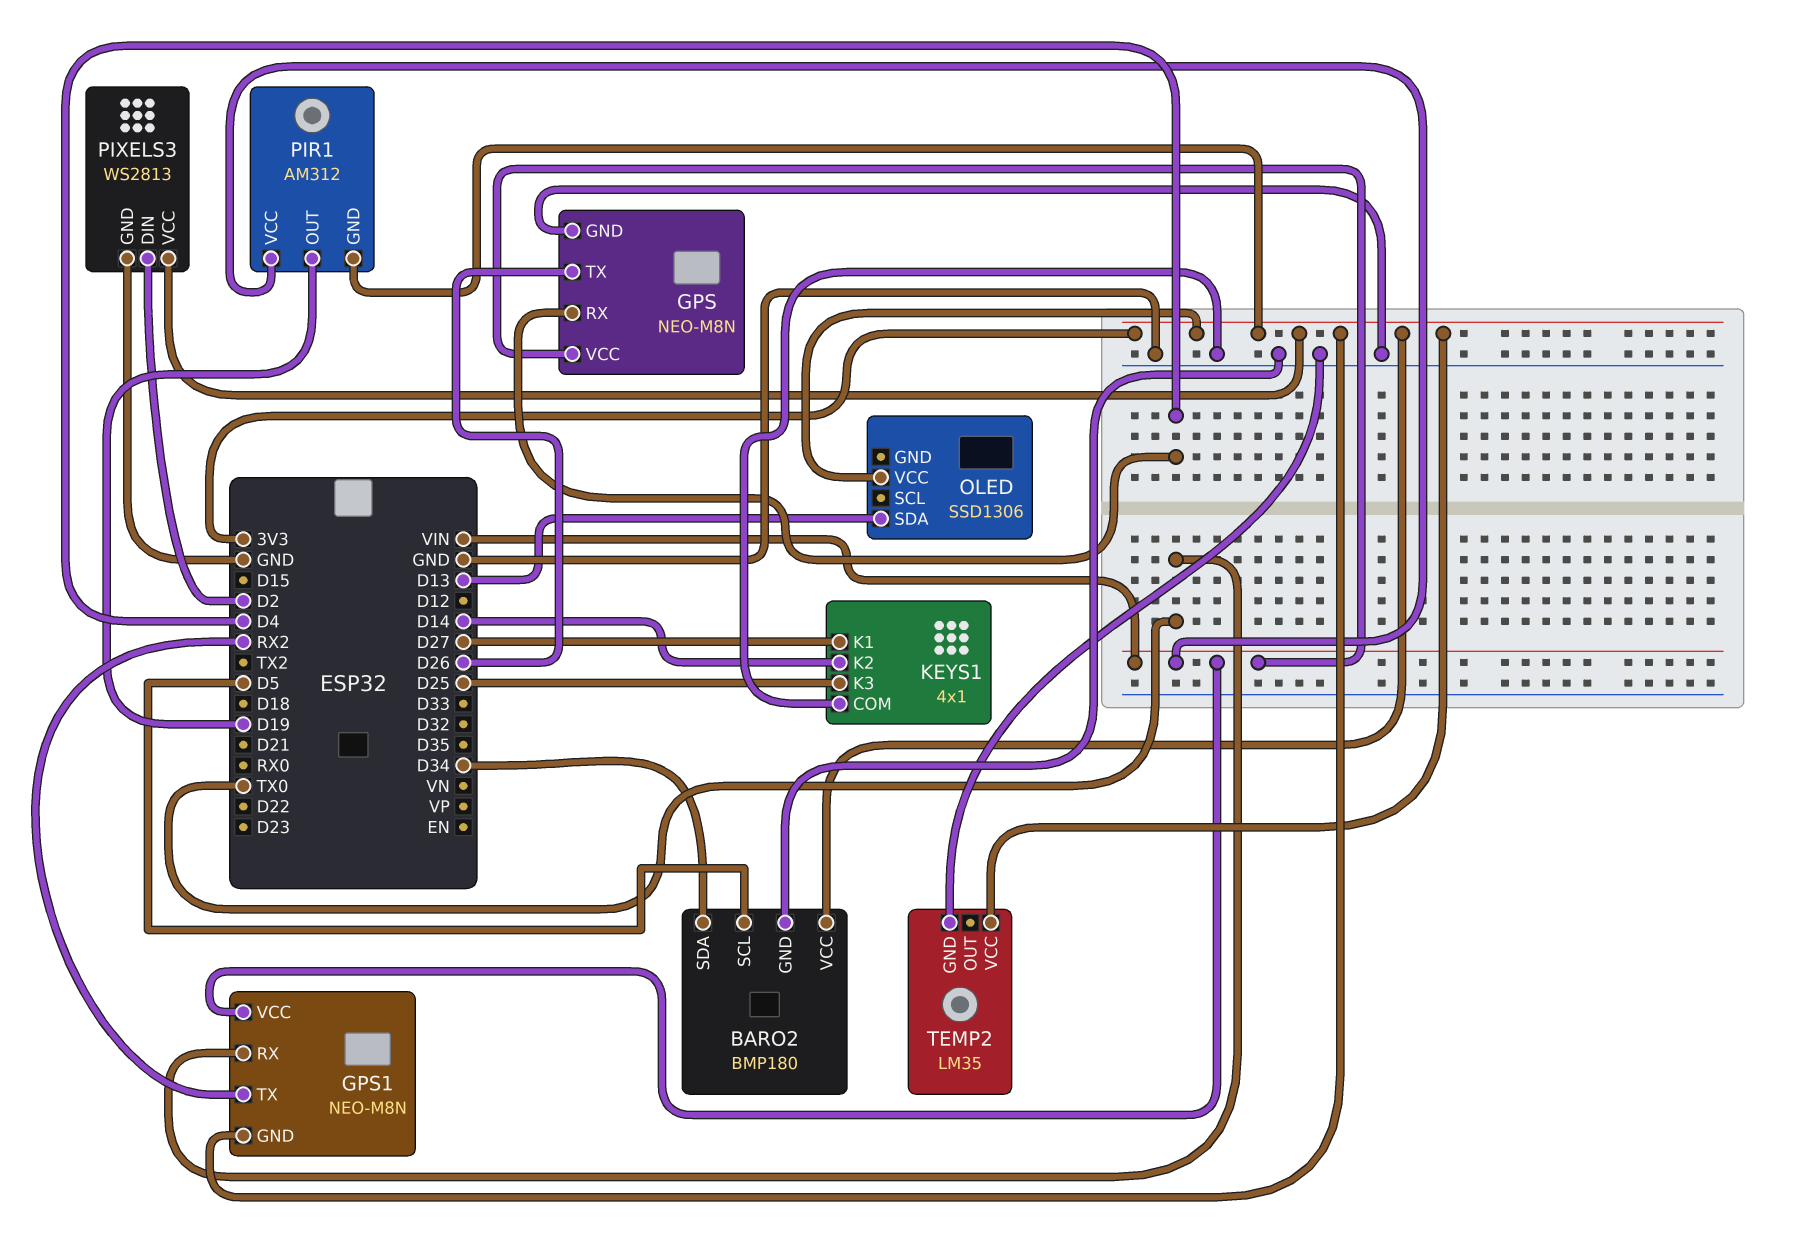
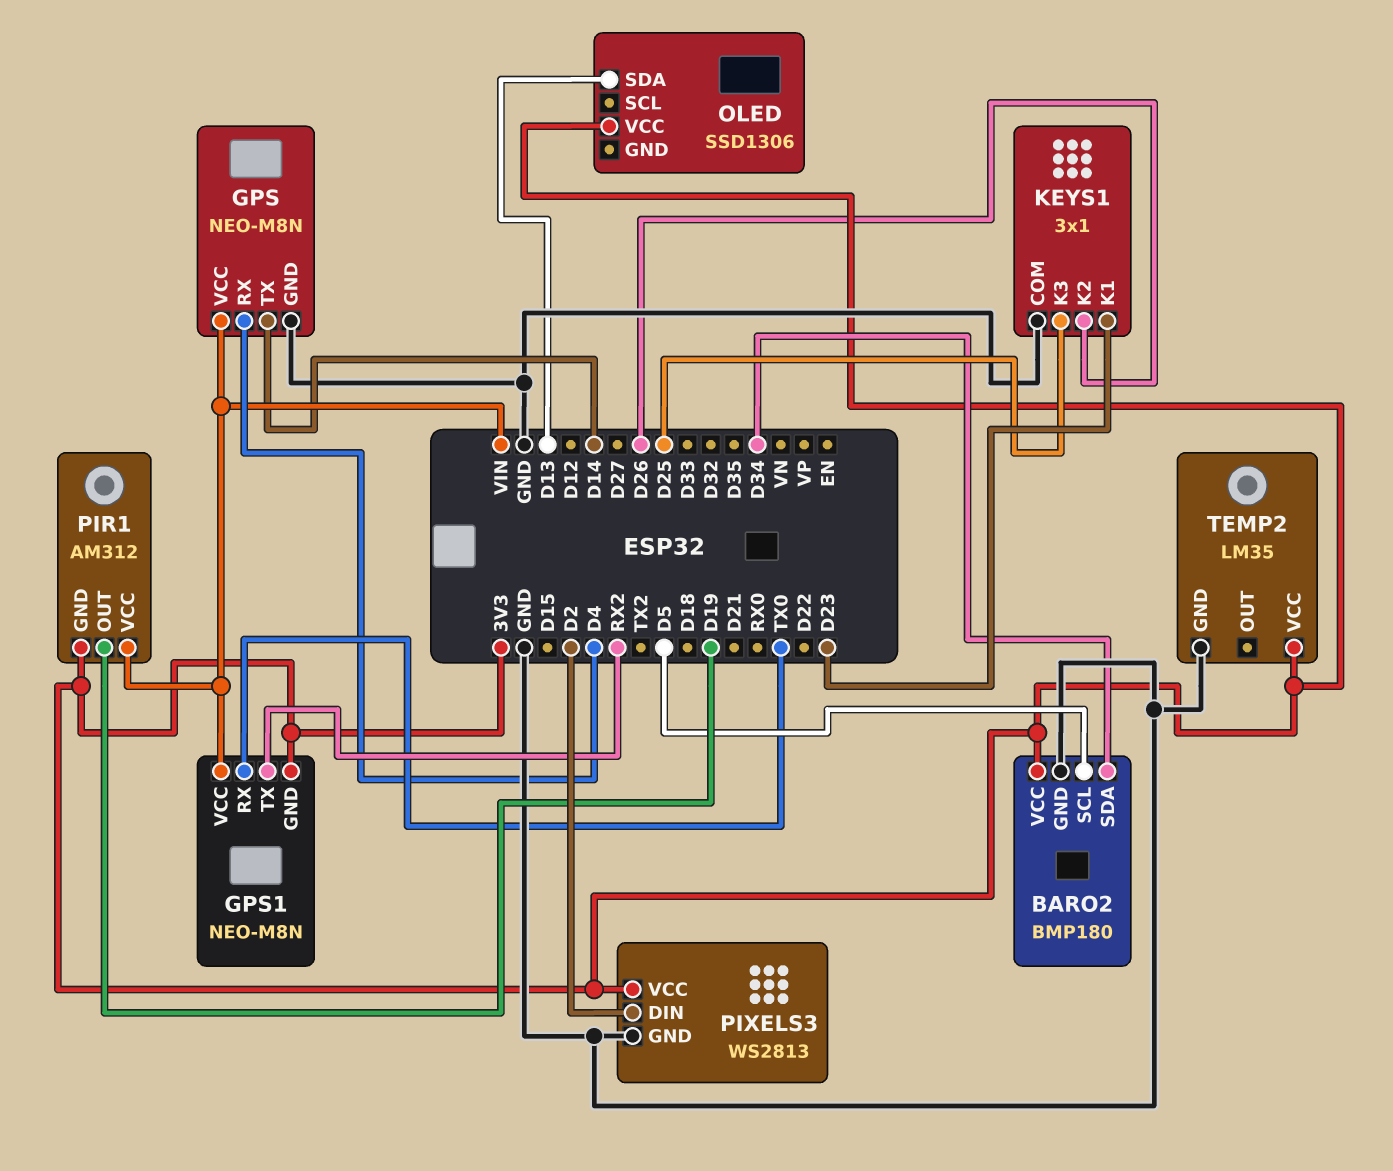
GPS pin TX: D26 -> D14
KEYS1: 4x1 -> 3x1
KEYS1 pin K1: D27 -> D23
KEYS1 pin K2: D14 -> D26

